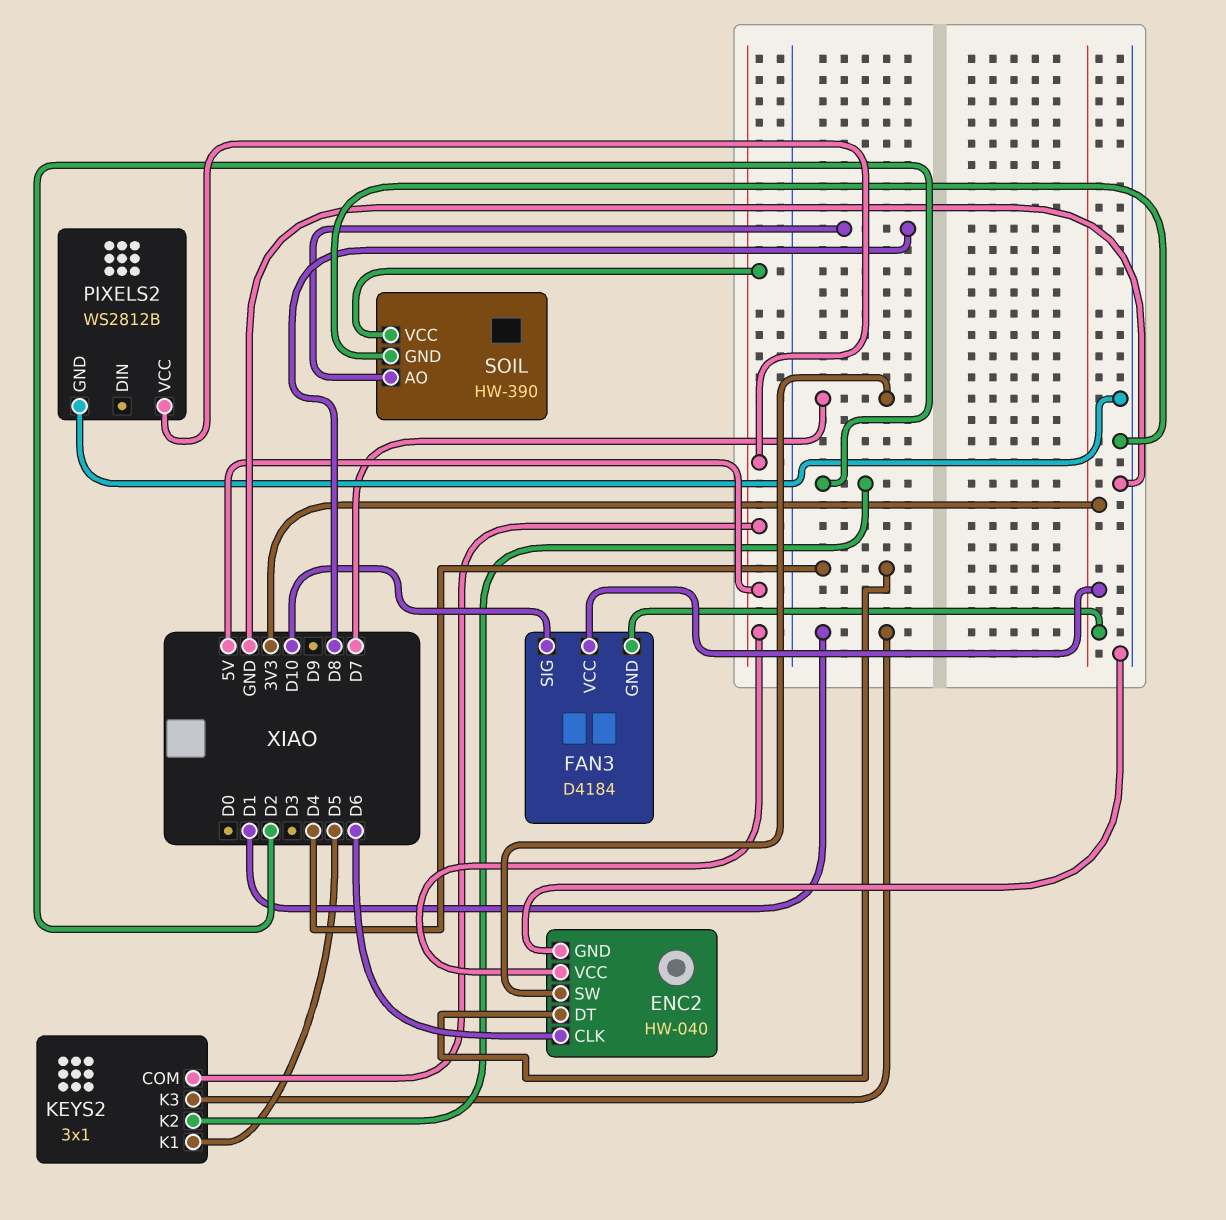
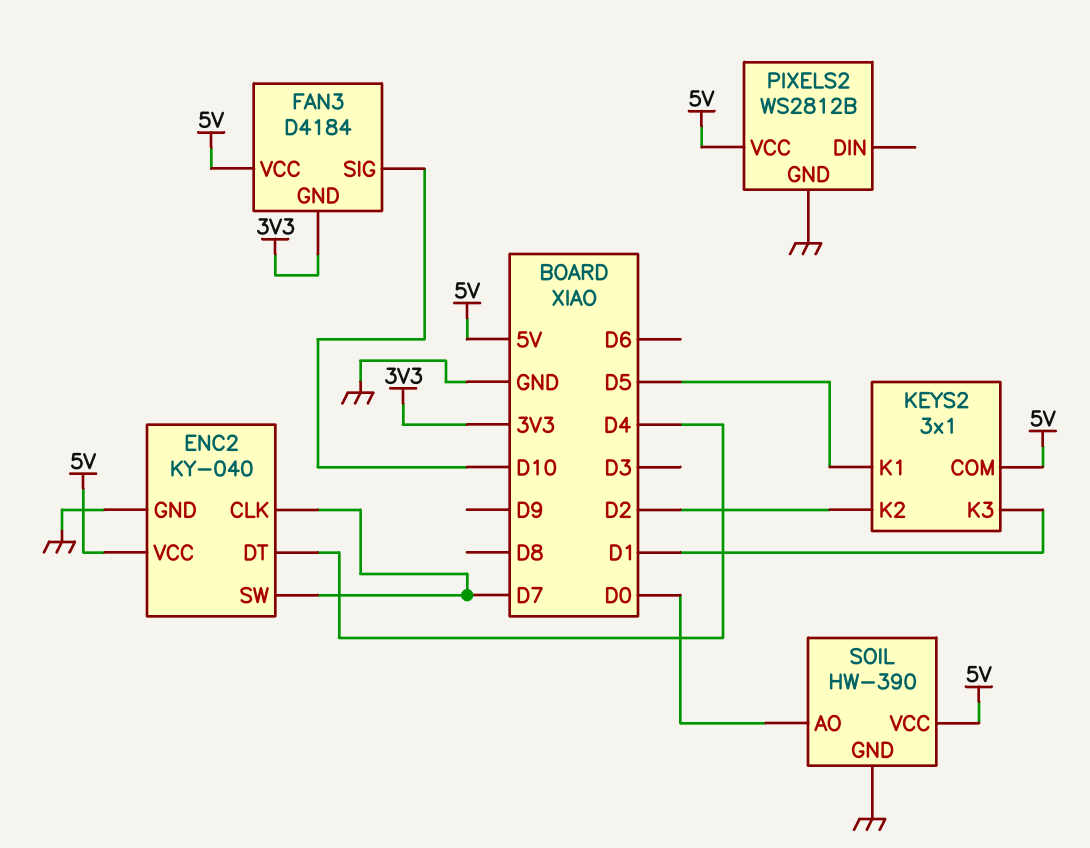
ENC2: HW-040 -> KY-040
ENC2 pin CLK: D6 -> D7
FAN3 pin VCC: 3V3 -> 5V
SOIL pin AO: D8 -> D0

